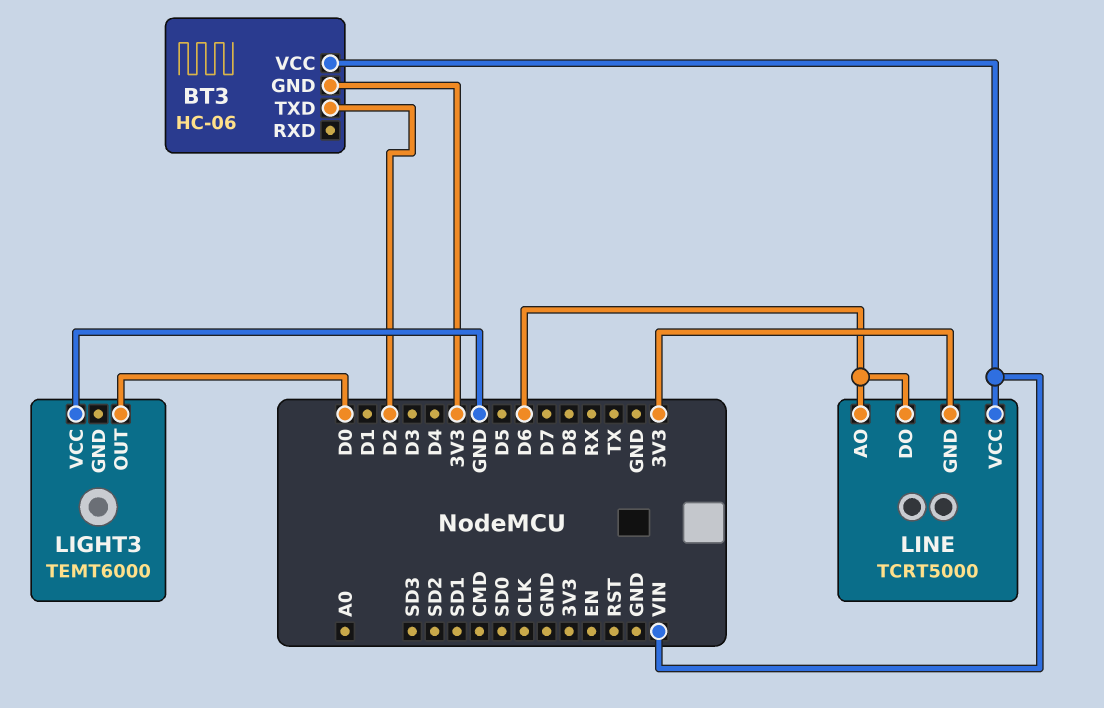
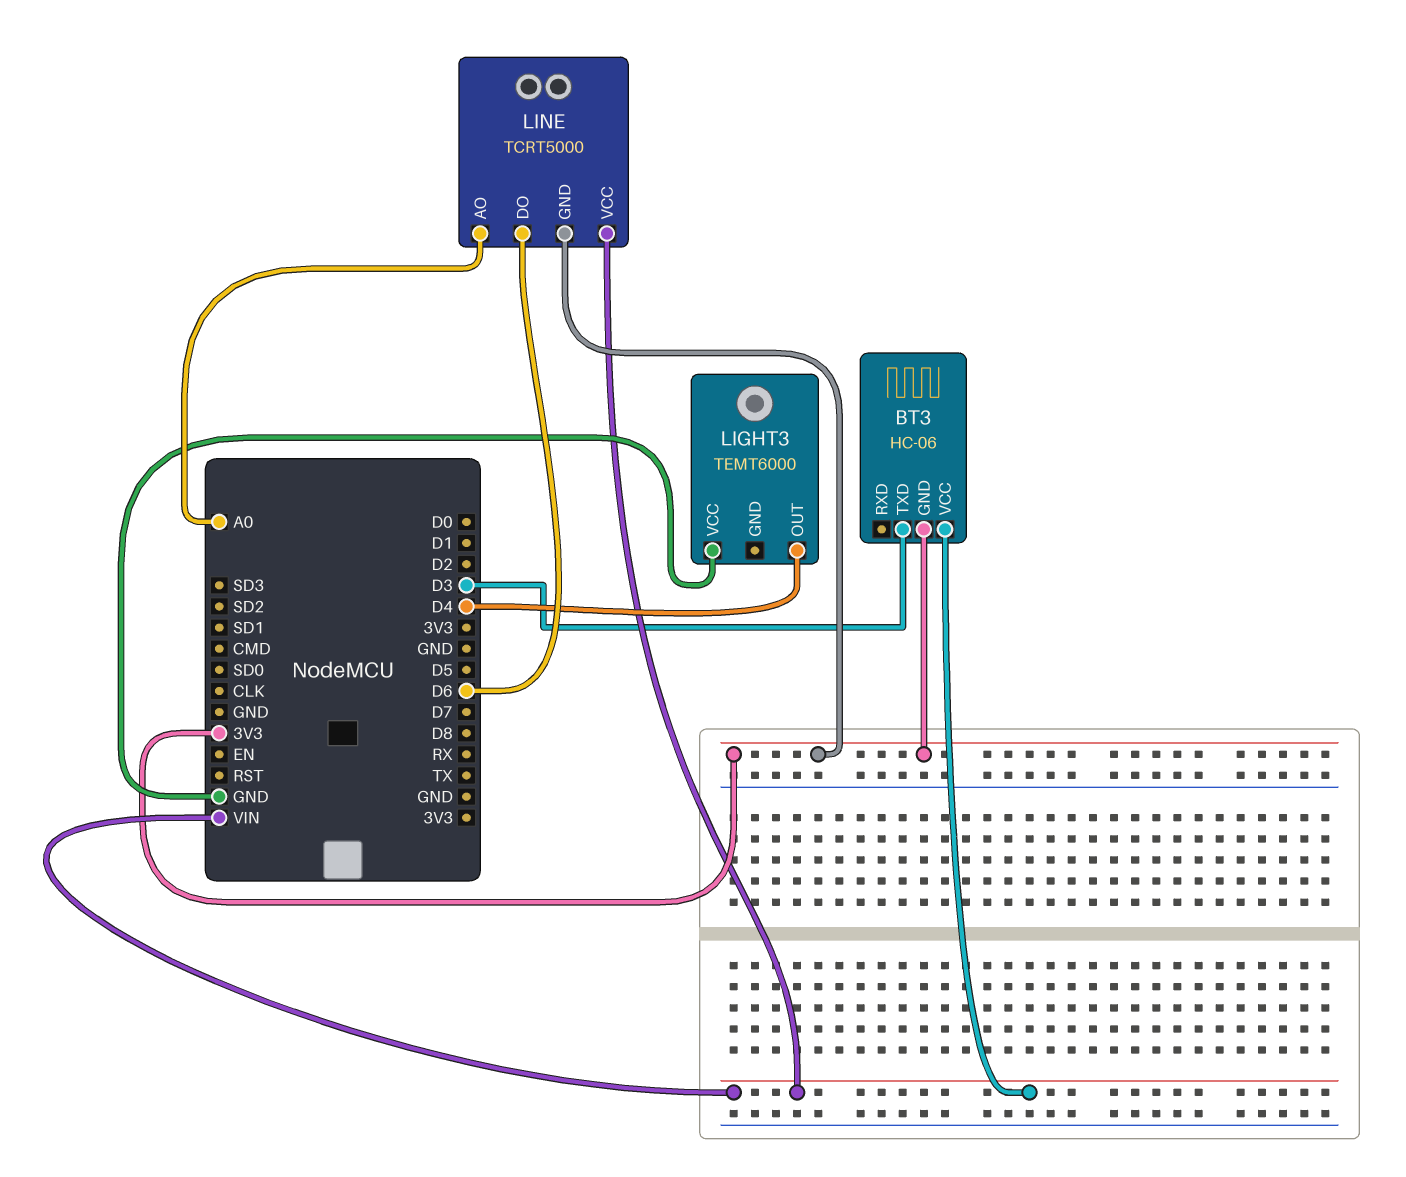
BT3 pin TXD: D2 -> D3
LIGHT3 pin OUT: D0 -> D4
LINE pin AO: D6 -> A0

